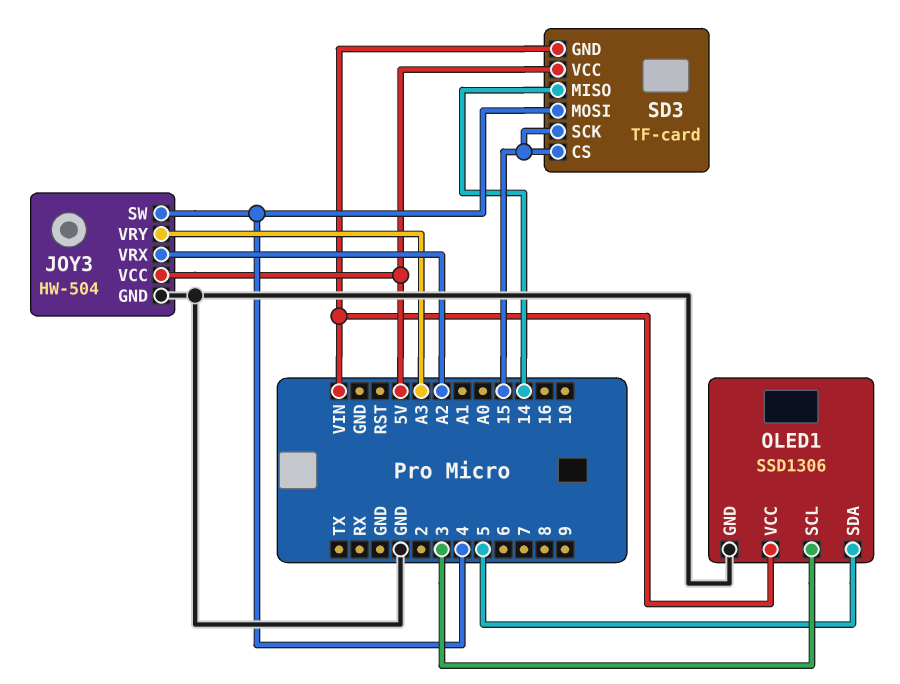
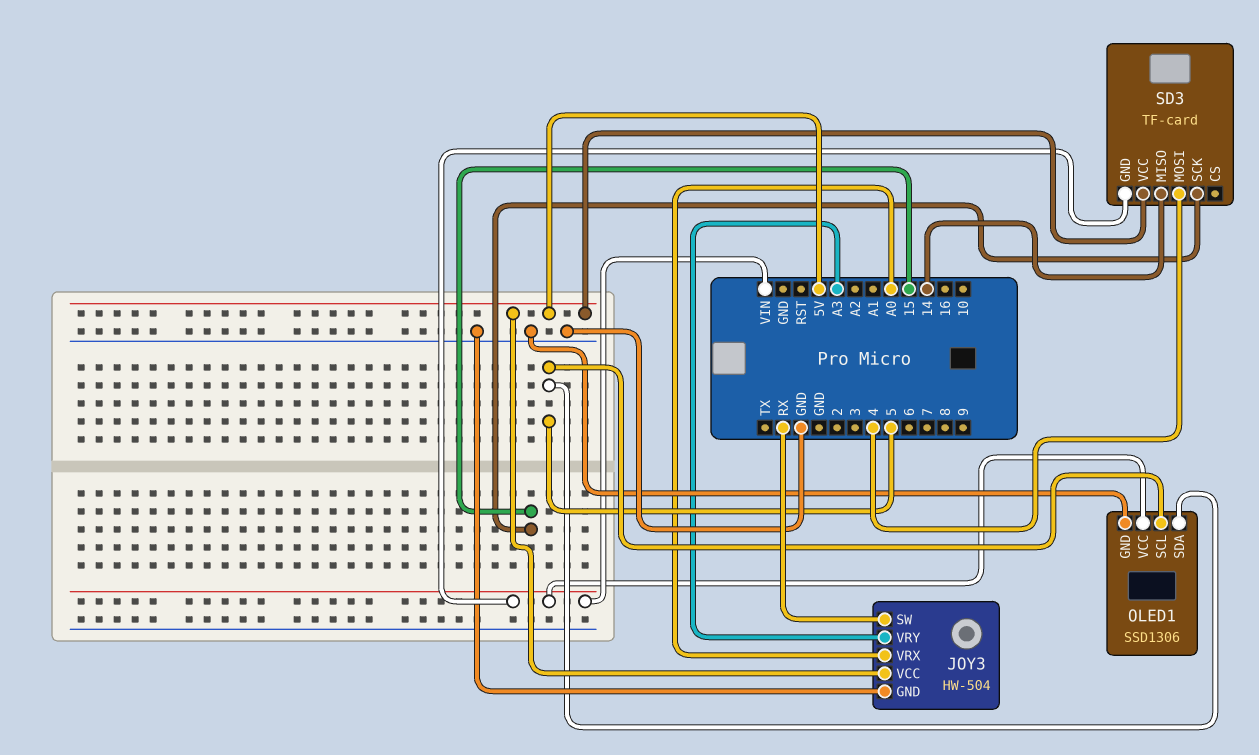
JOY3 pin SW: 4 -> RX
JOY3 pin VRX: A2 -> A0
OLED1 pin SCL: 3 -> 5
SD3 pin CS: 15 -> none

